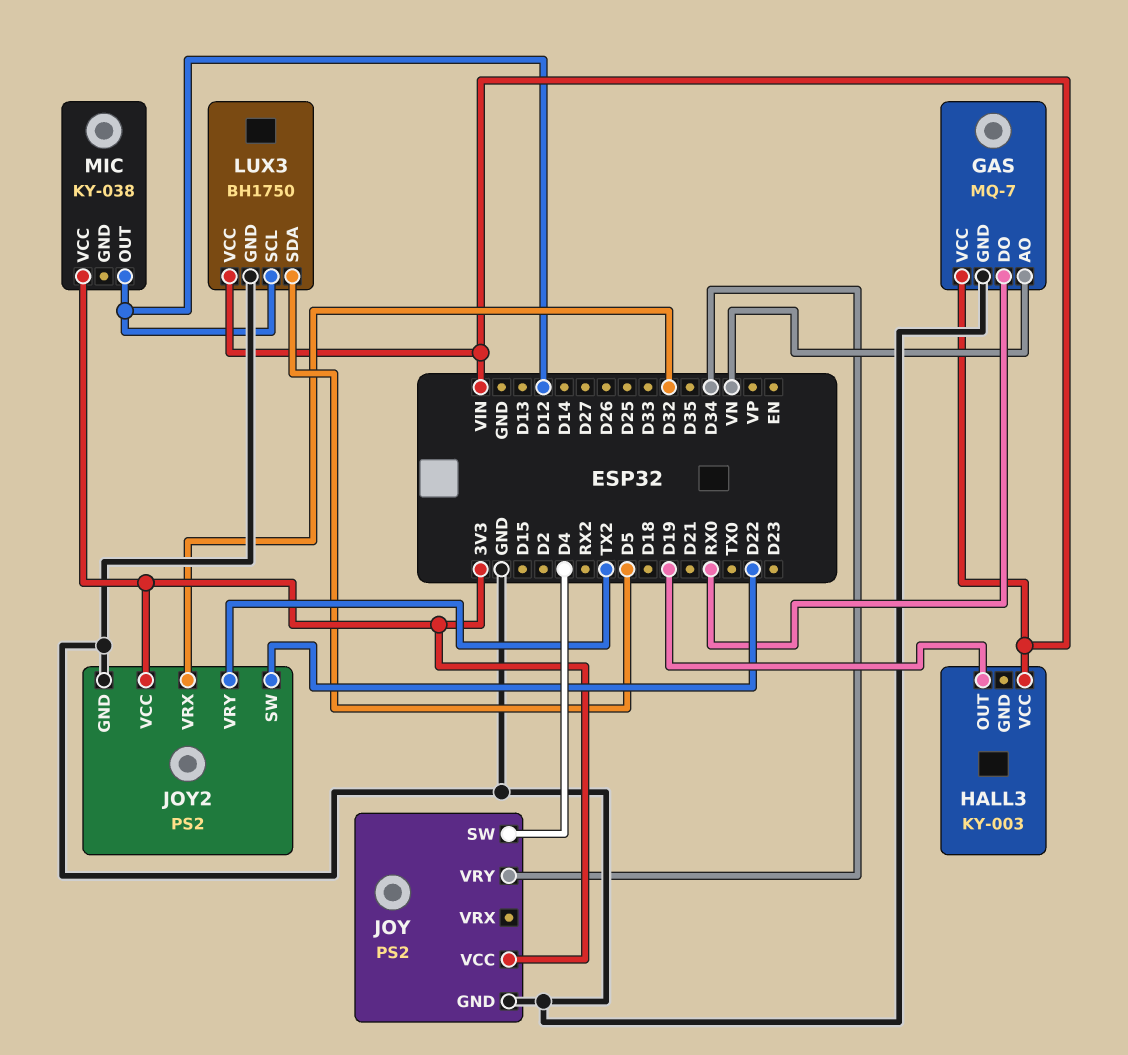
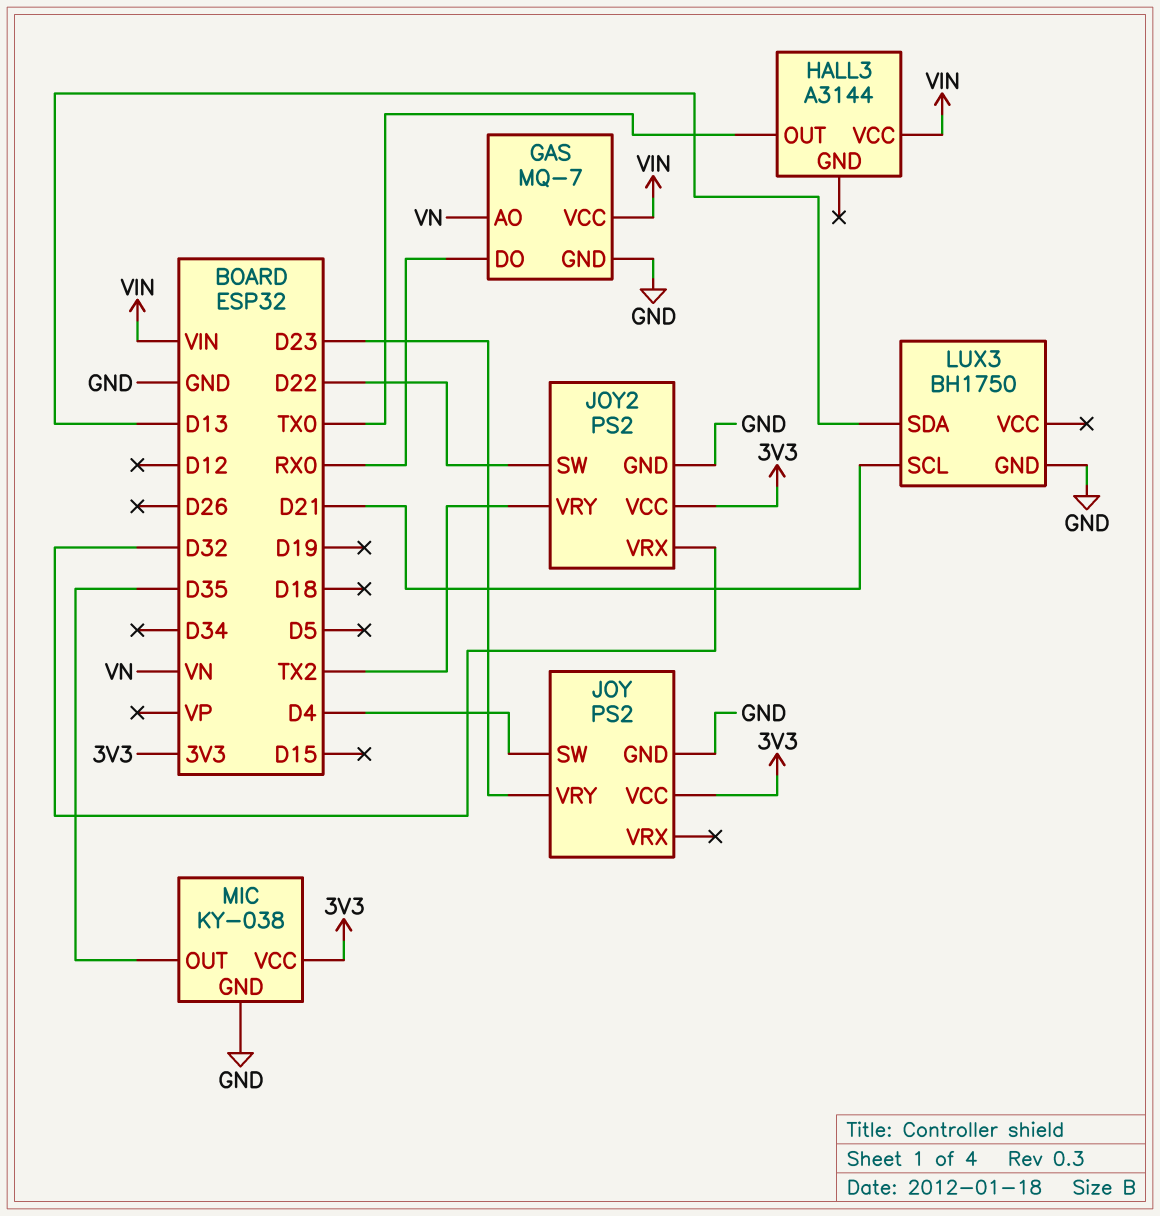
HALL3: KY-003 -> A3144
HALL3 pin OUT: D19 -> TX0
JOY pin VRY: D34 -> D23
LUX3 pin SCL: D12 -> D21
LUX3 pin SDA: D5 -> D13
LUX3 pin VCC: VIN -> none
MIC pin GND: none -> GND
MIC pin OUT: D12 -> D35

